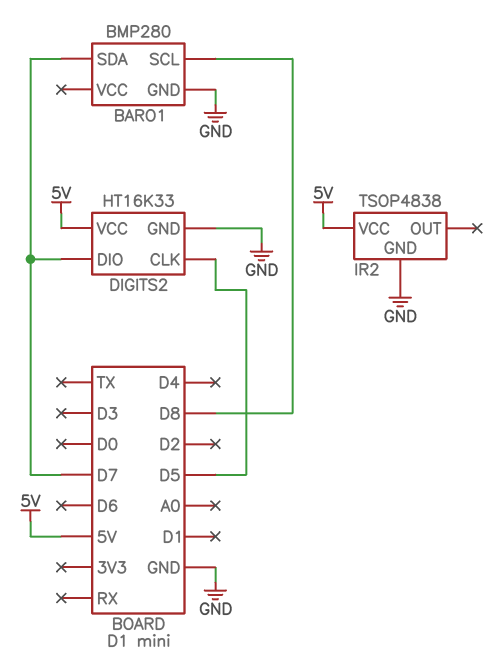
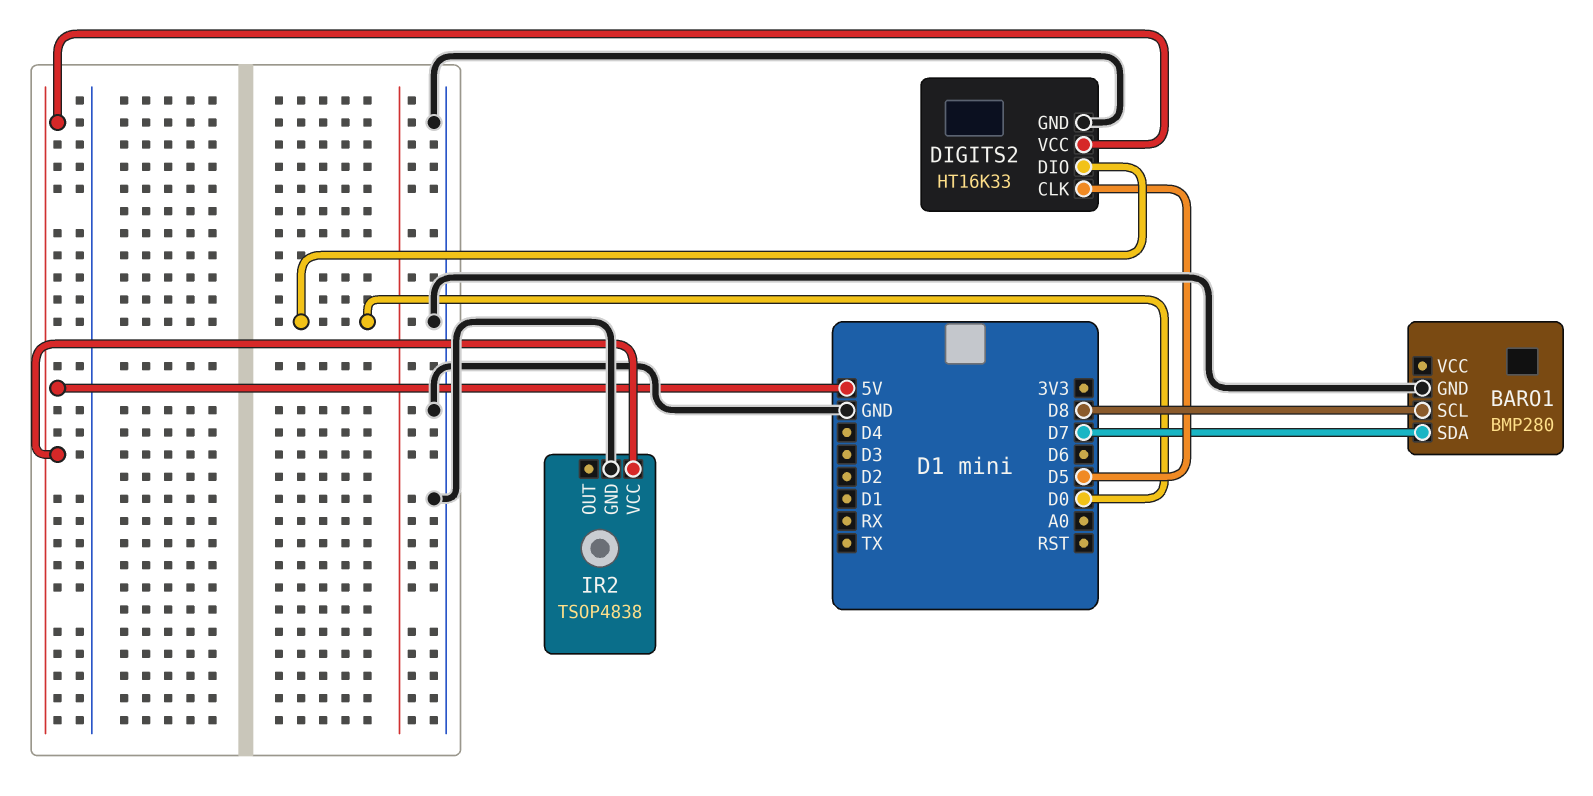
DIGITS2 pin DIO: D7 -> D0

